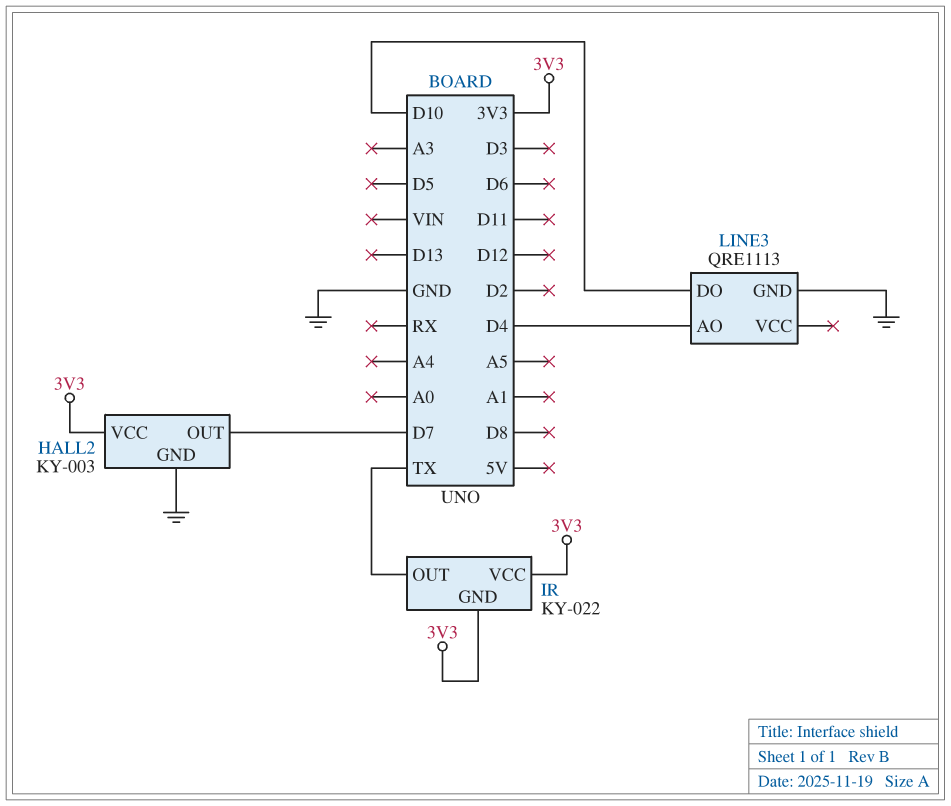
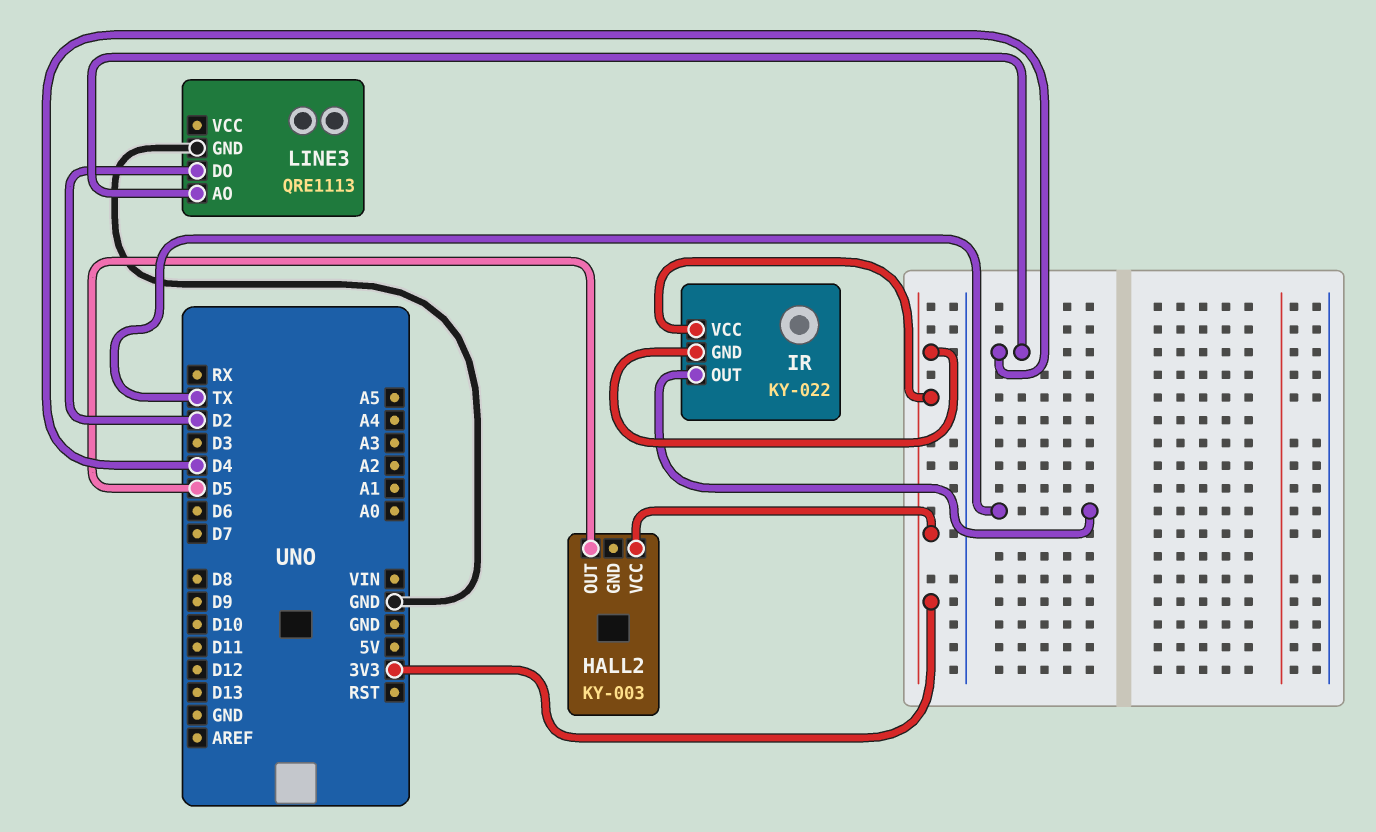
HALL2 pin GND: GND -> none
HALL2 pin OUT: D7 -> D5
LINE3 pin DO: D10 -> D2

